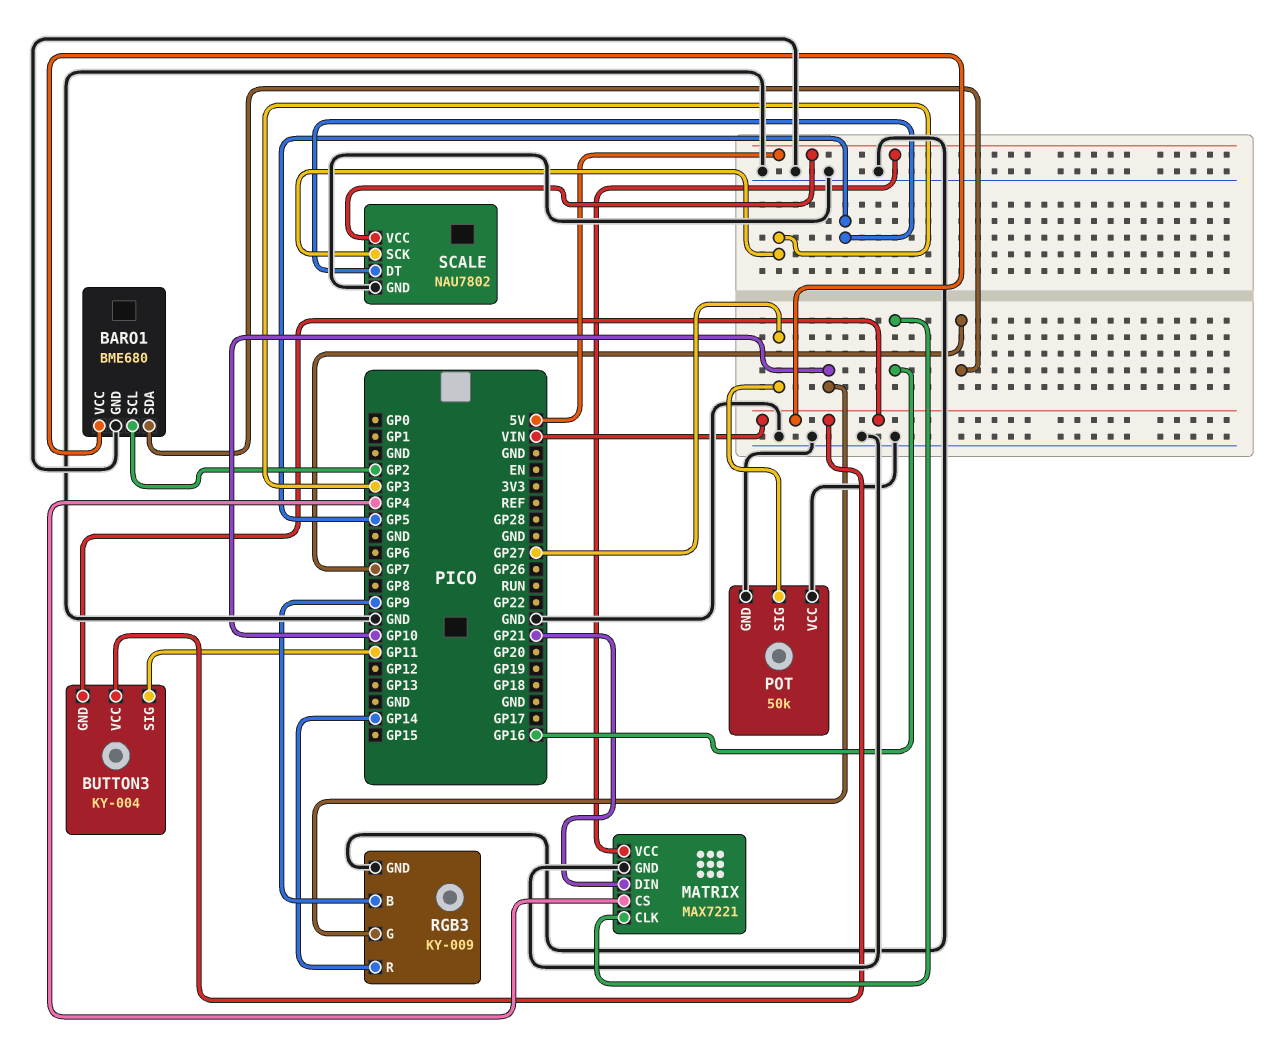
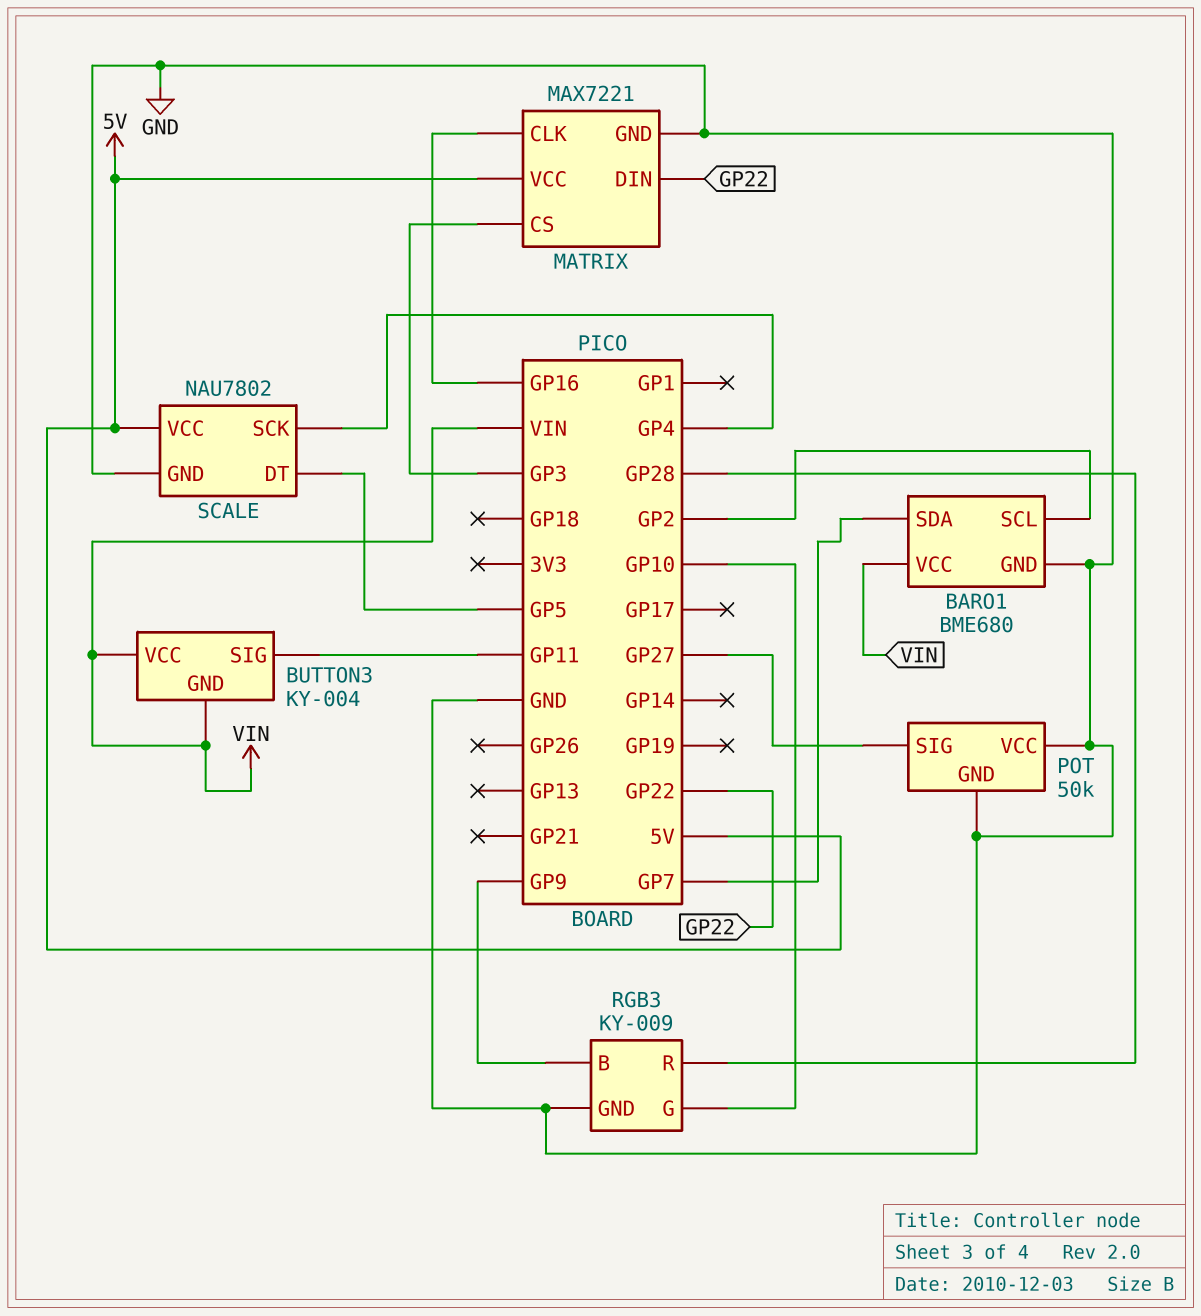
MATRIX pin CS: GP4 -> GP3
MATRIX pin DIN: GP21 -> GP22
RGB3 pin R: GP14 -> GP28
SCALE pin SCK: GP3 -> GP4

